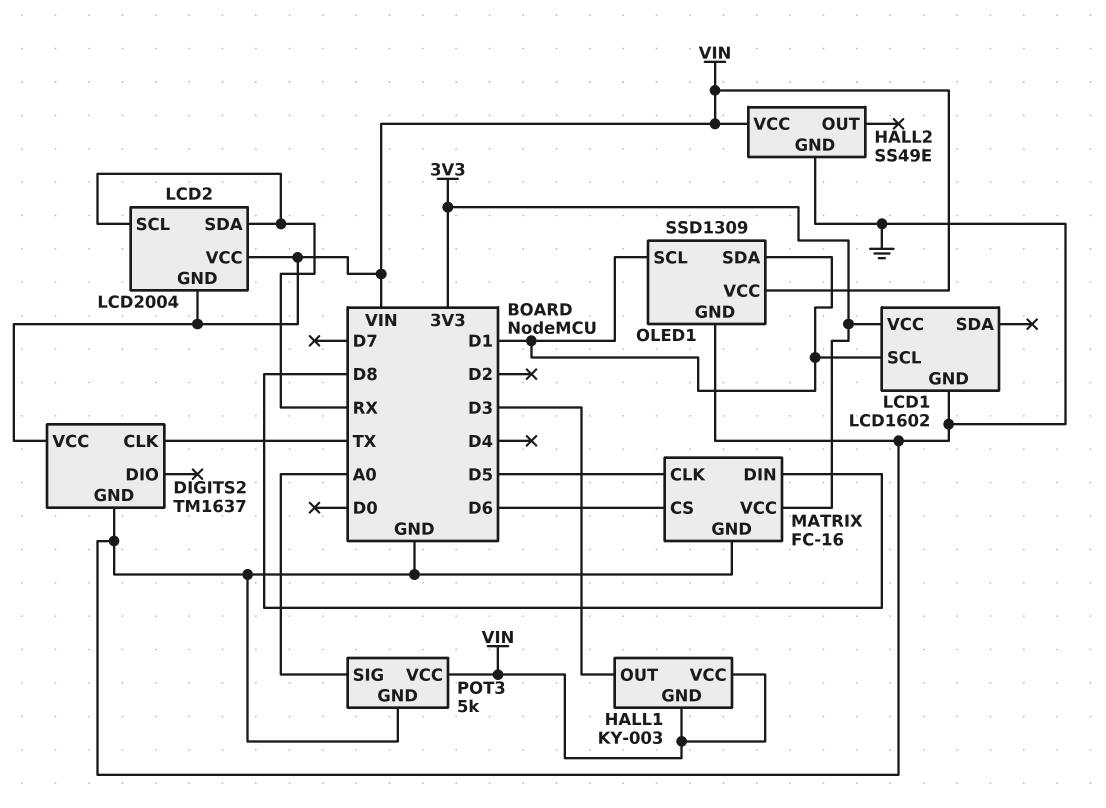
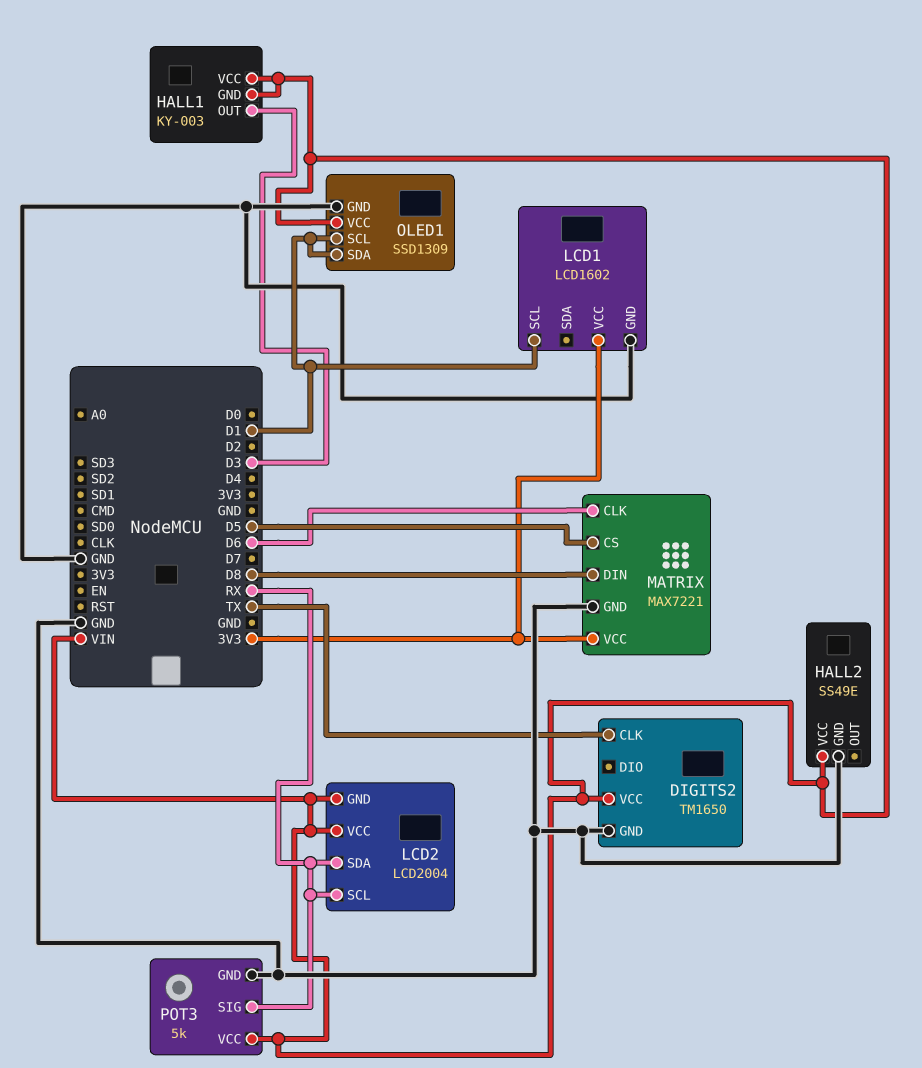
DIGITS2: TM1637 -> TM1650
MATRIX: FC-16 -> MAX7221
MATRIX pin CLK: D5 -> D6
MATRIX pin CS: D6 -> D5
POT3 pin SIG: A0 -> RX

